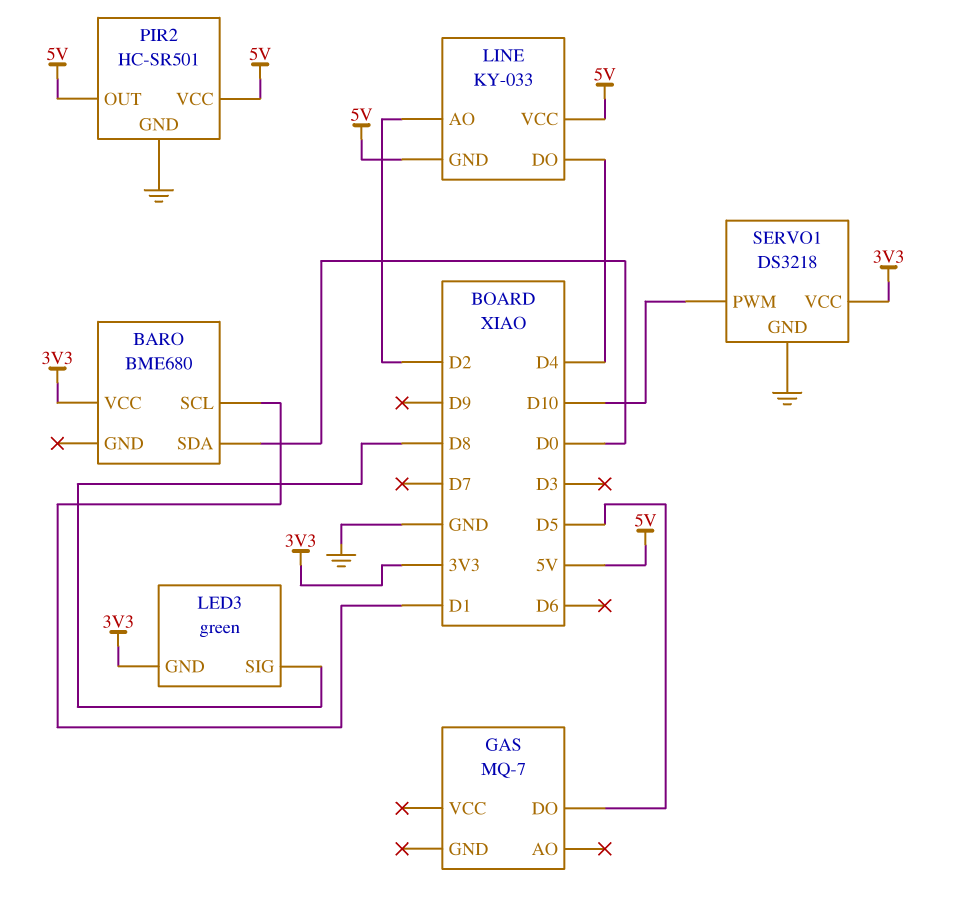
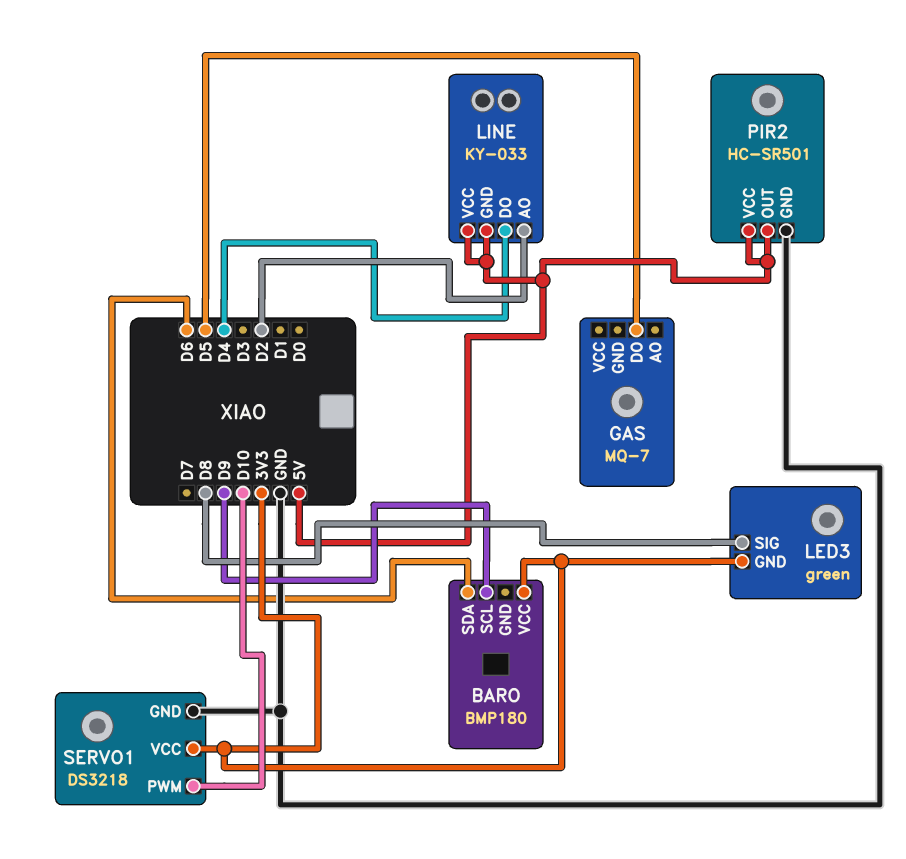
BARO: BME680 -> BMP180
BARO pin SCL: D1 -> D9
BARO pin SDA: D0 -> D6

